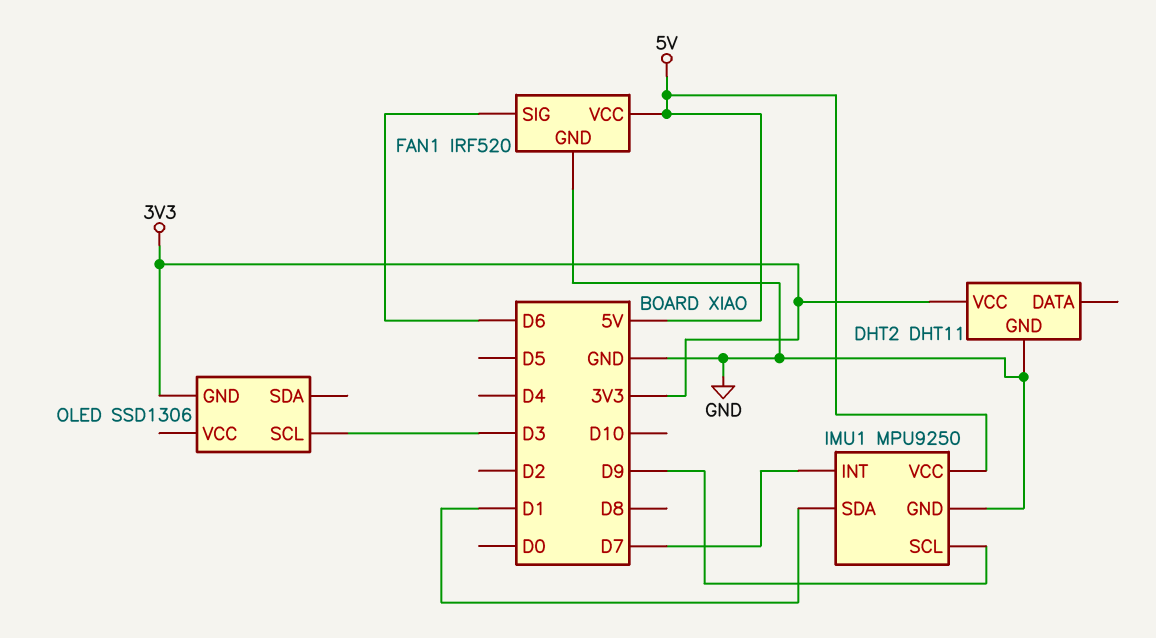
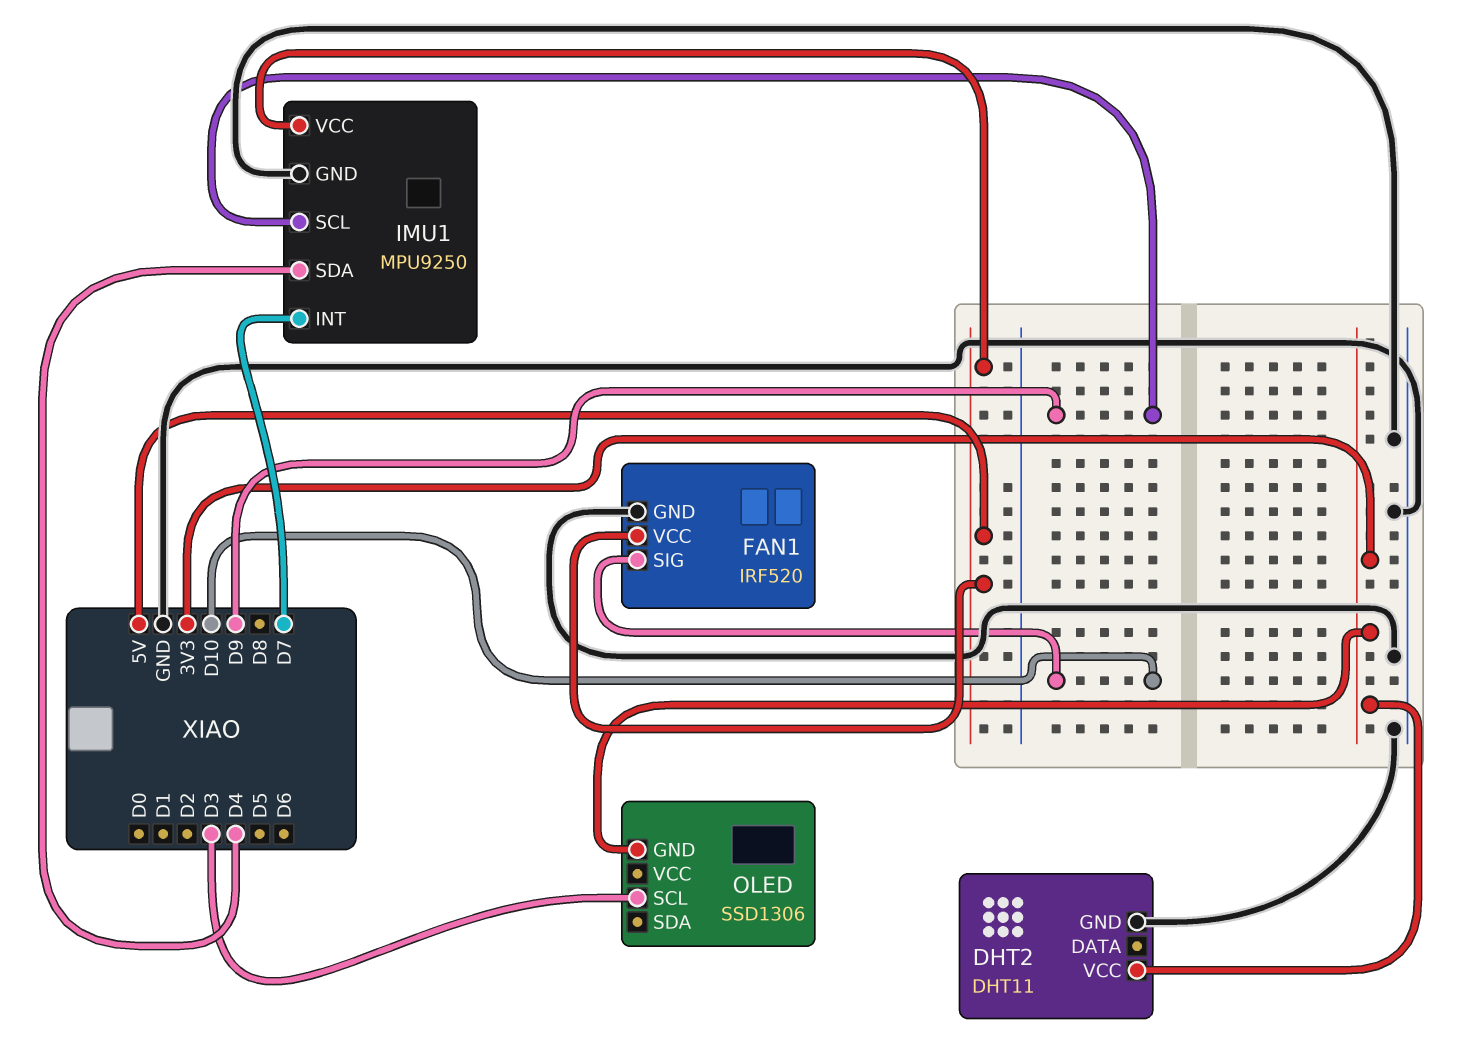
FAN1 pin SIG: D6 -> D10
IMU1 pin SDA: D1 -> D4

